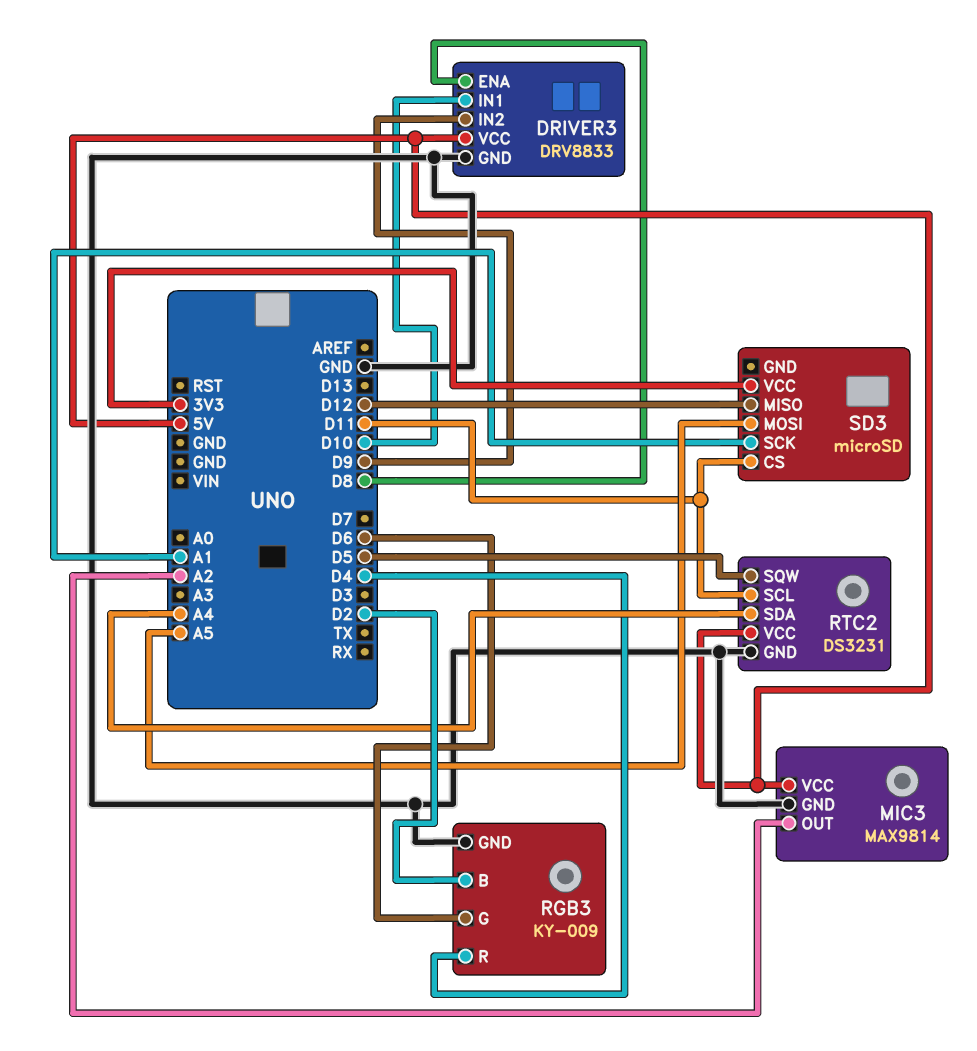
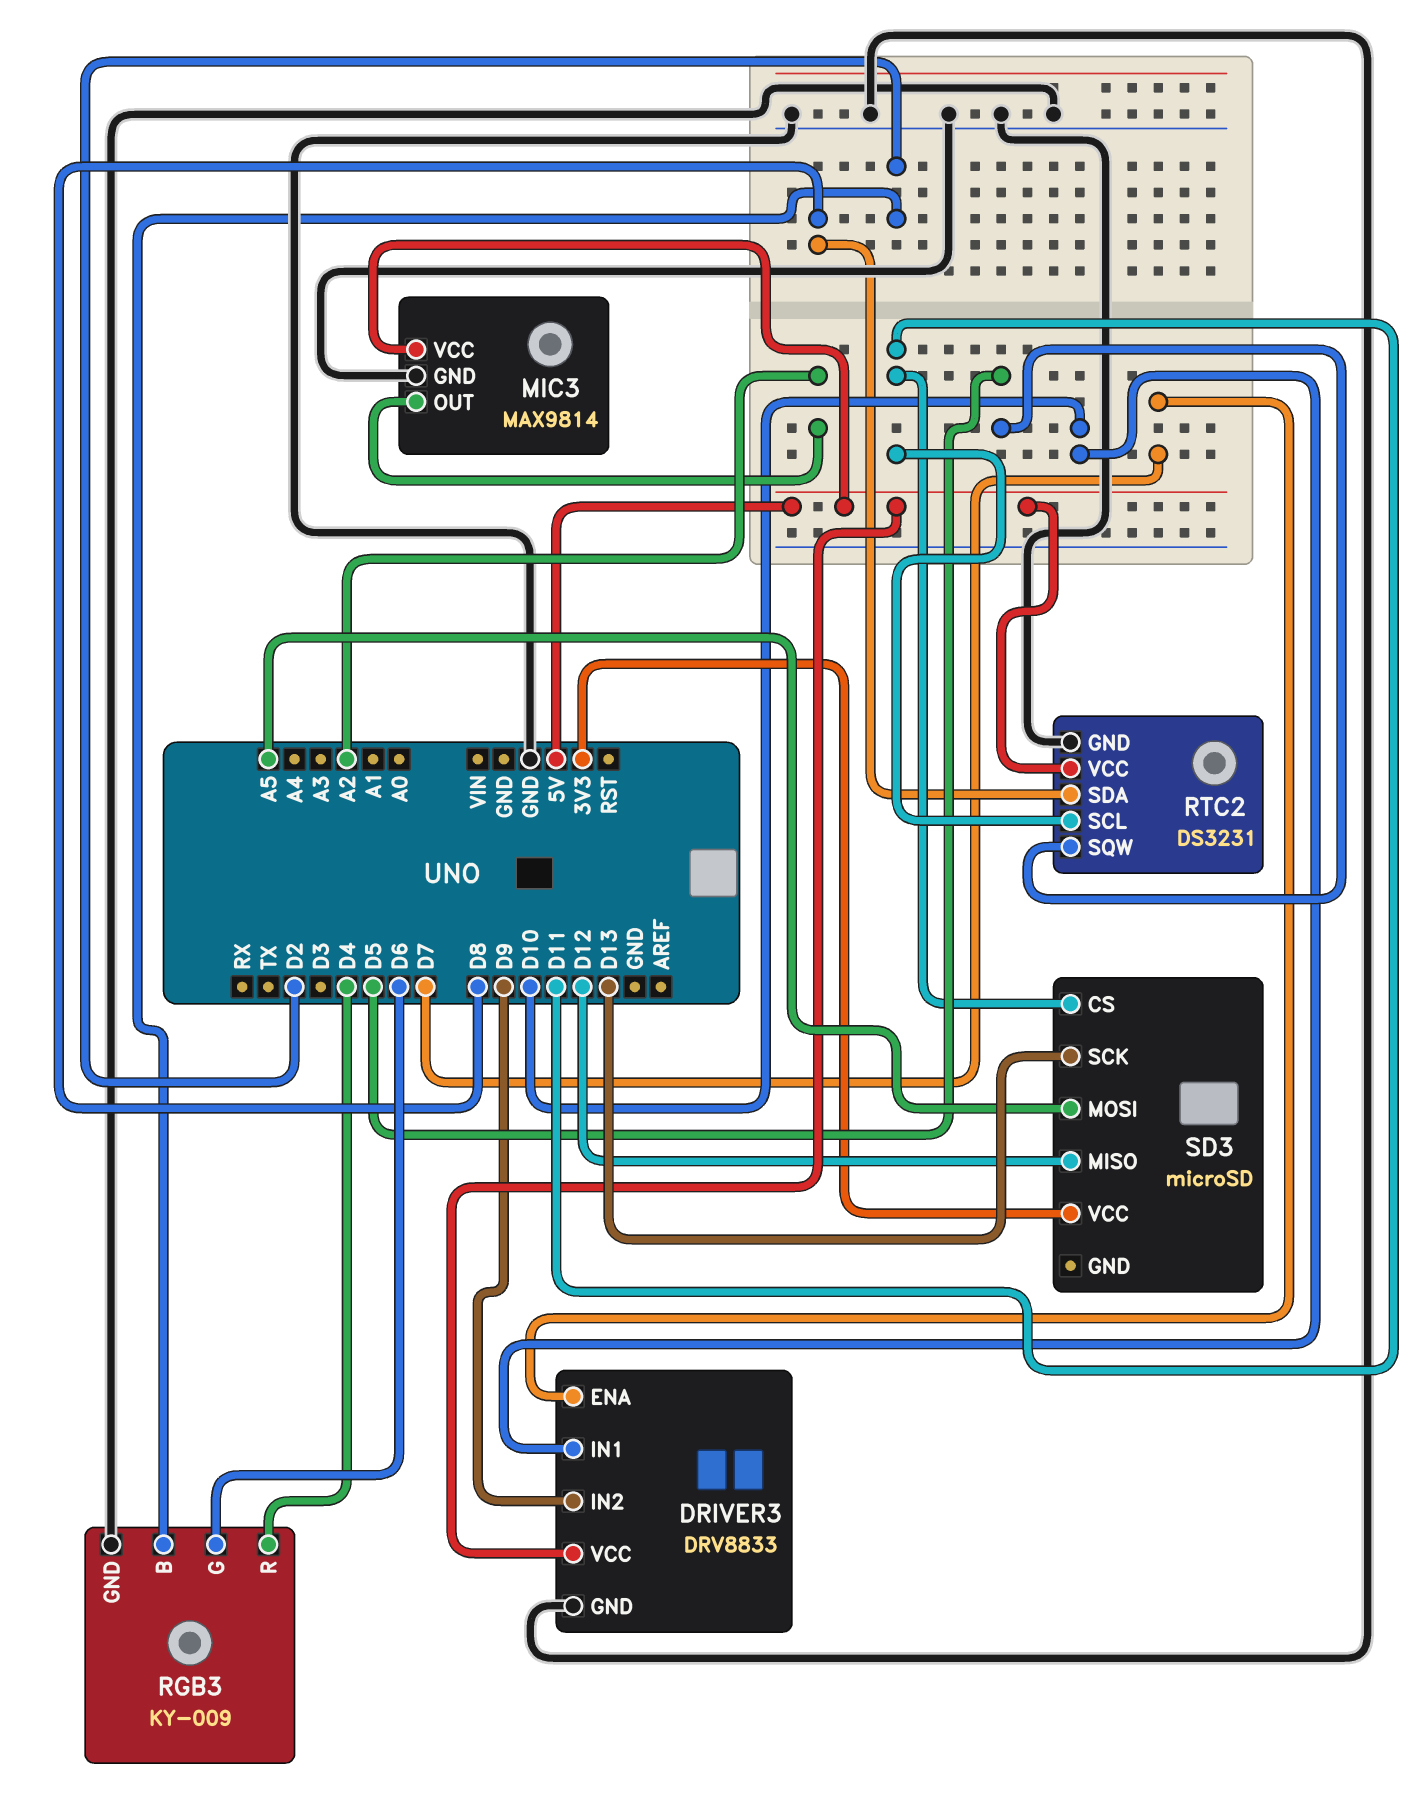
DRIVER3 pin ENA: D8 -> D7
RTC2 pin SDA: A4 -> D8
SD3 pin SCK: A1 -> D13

